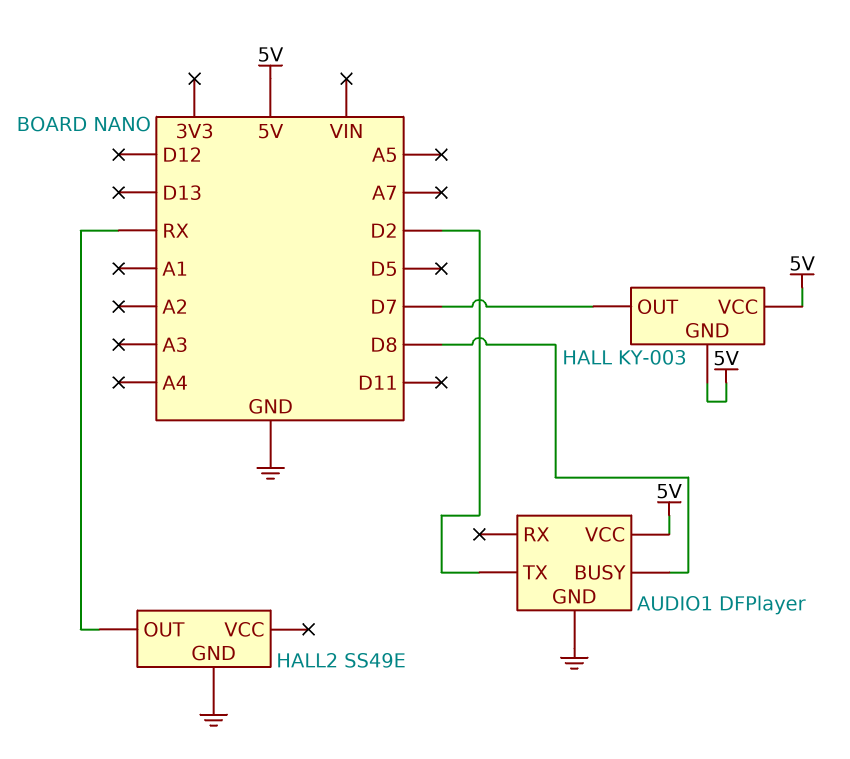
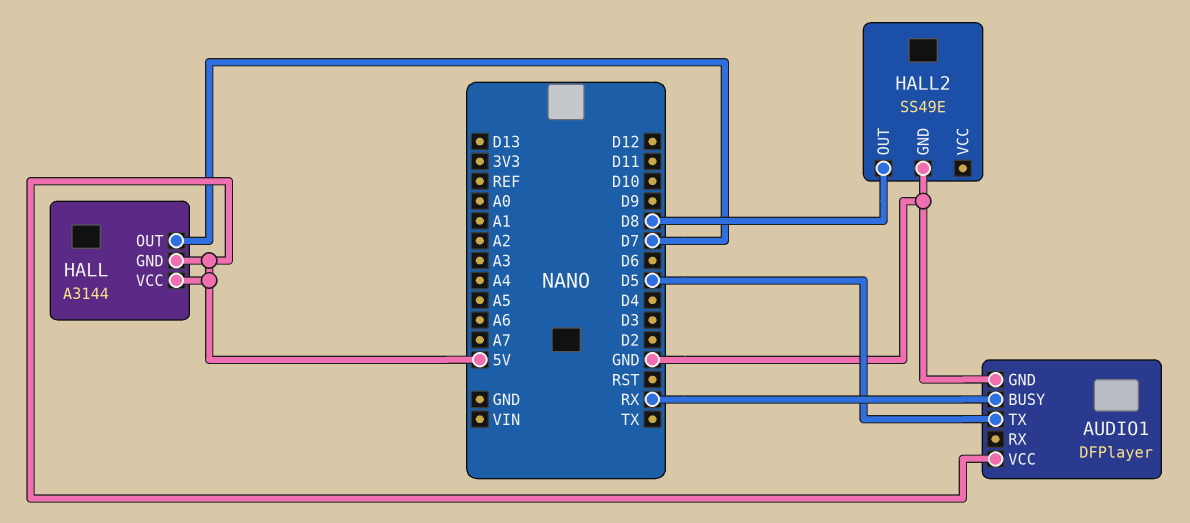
AUDIO1 pin BUSY: D8 -> RX
AUDIO1 pin TX: D2 -> D5
HALL: KY-003 -> A3144
HALL2 pin OUT: RX -> D8

